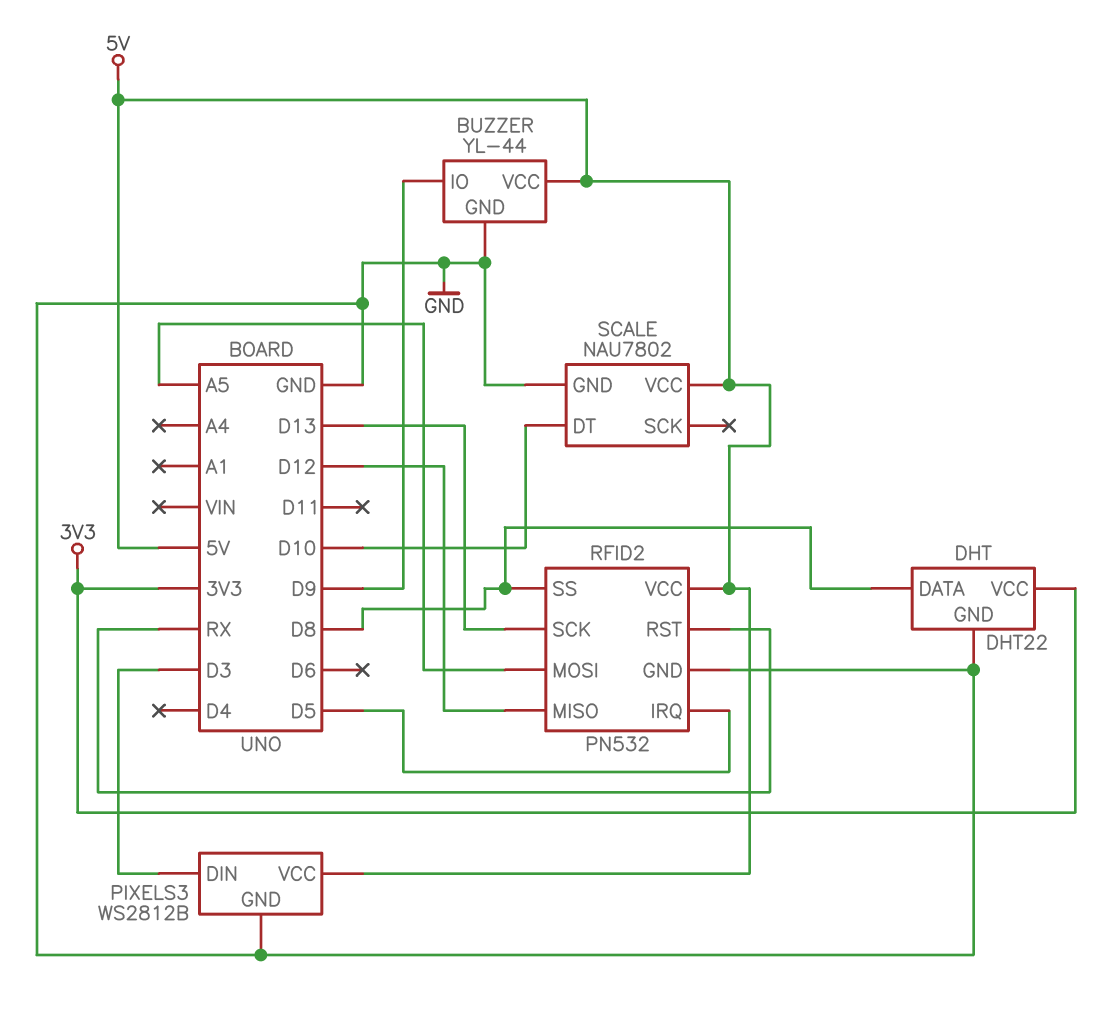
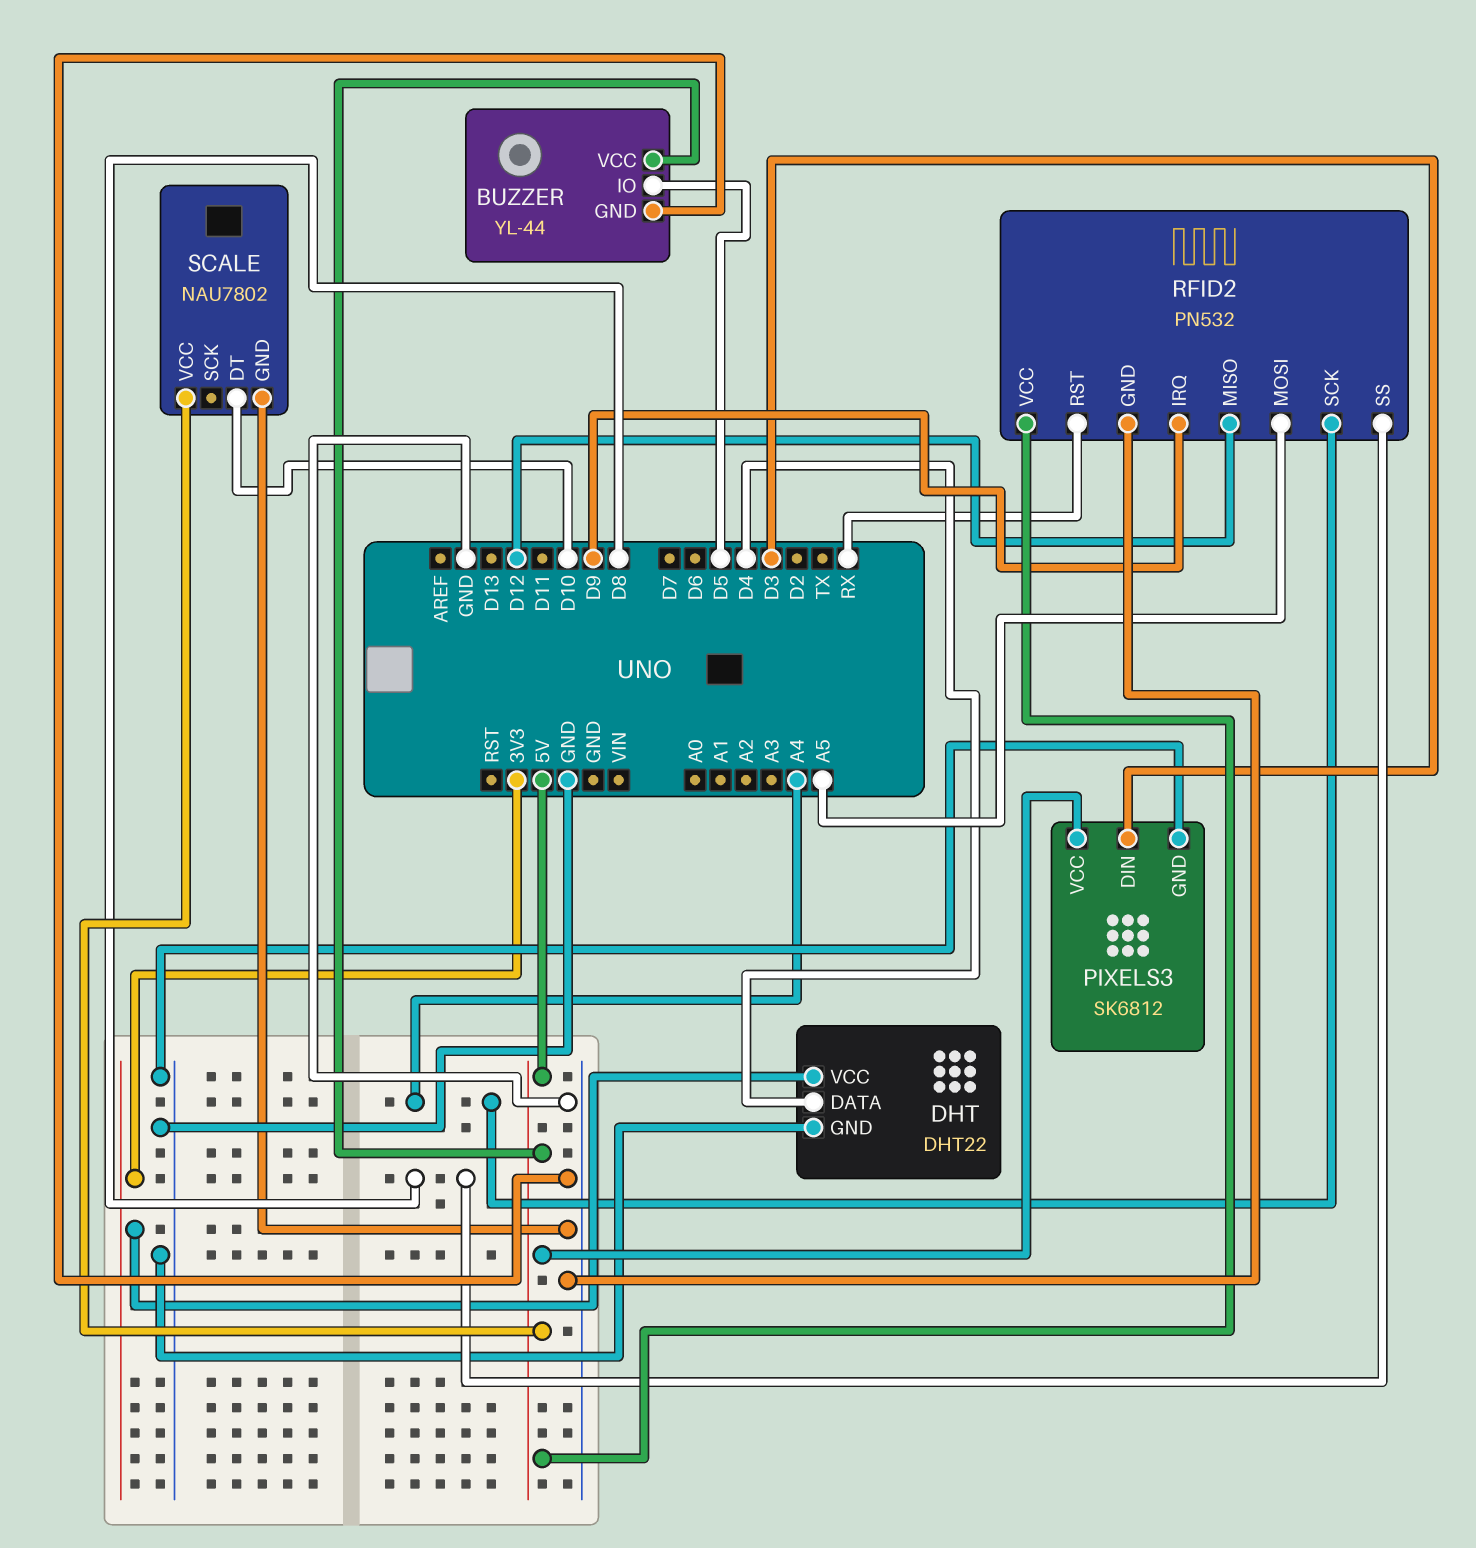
BUZZER pin IO: D9 -> D5
DHT pin DATA: D8 -> D4
PIXELS3: WS2812B -> SK6812
RFID2 pin IRQ: D5 -> D9
RFID2 pin SCK: D13 -> A4

